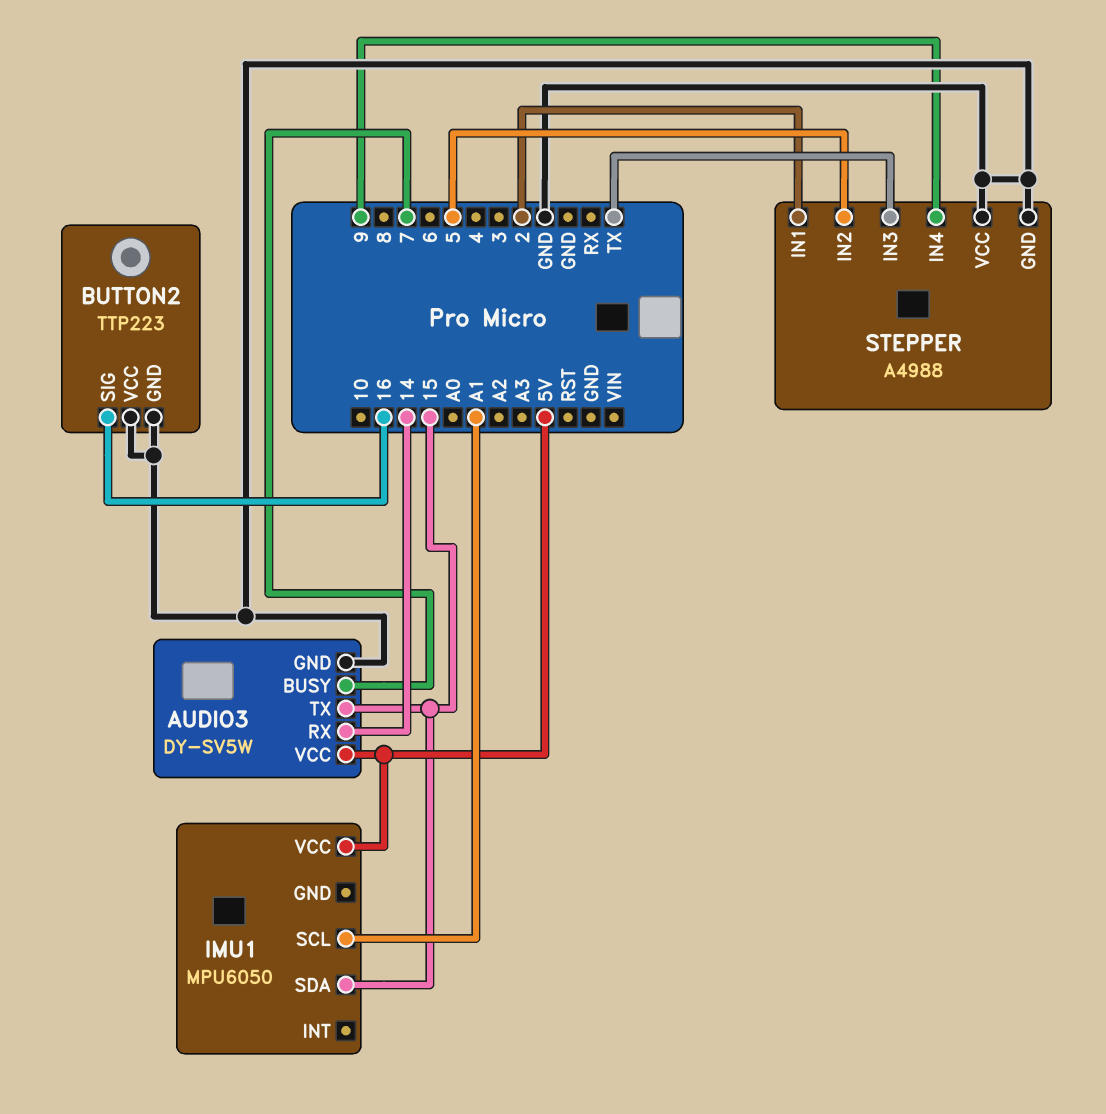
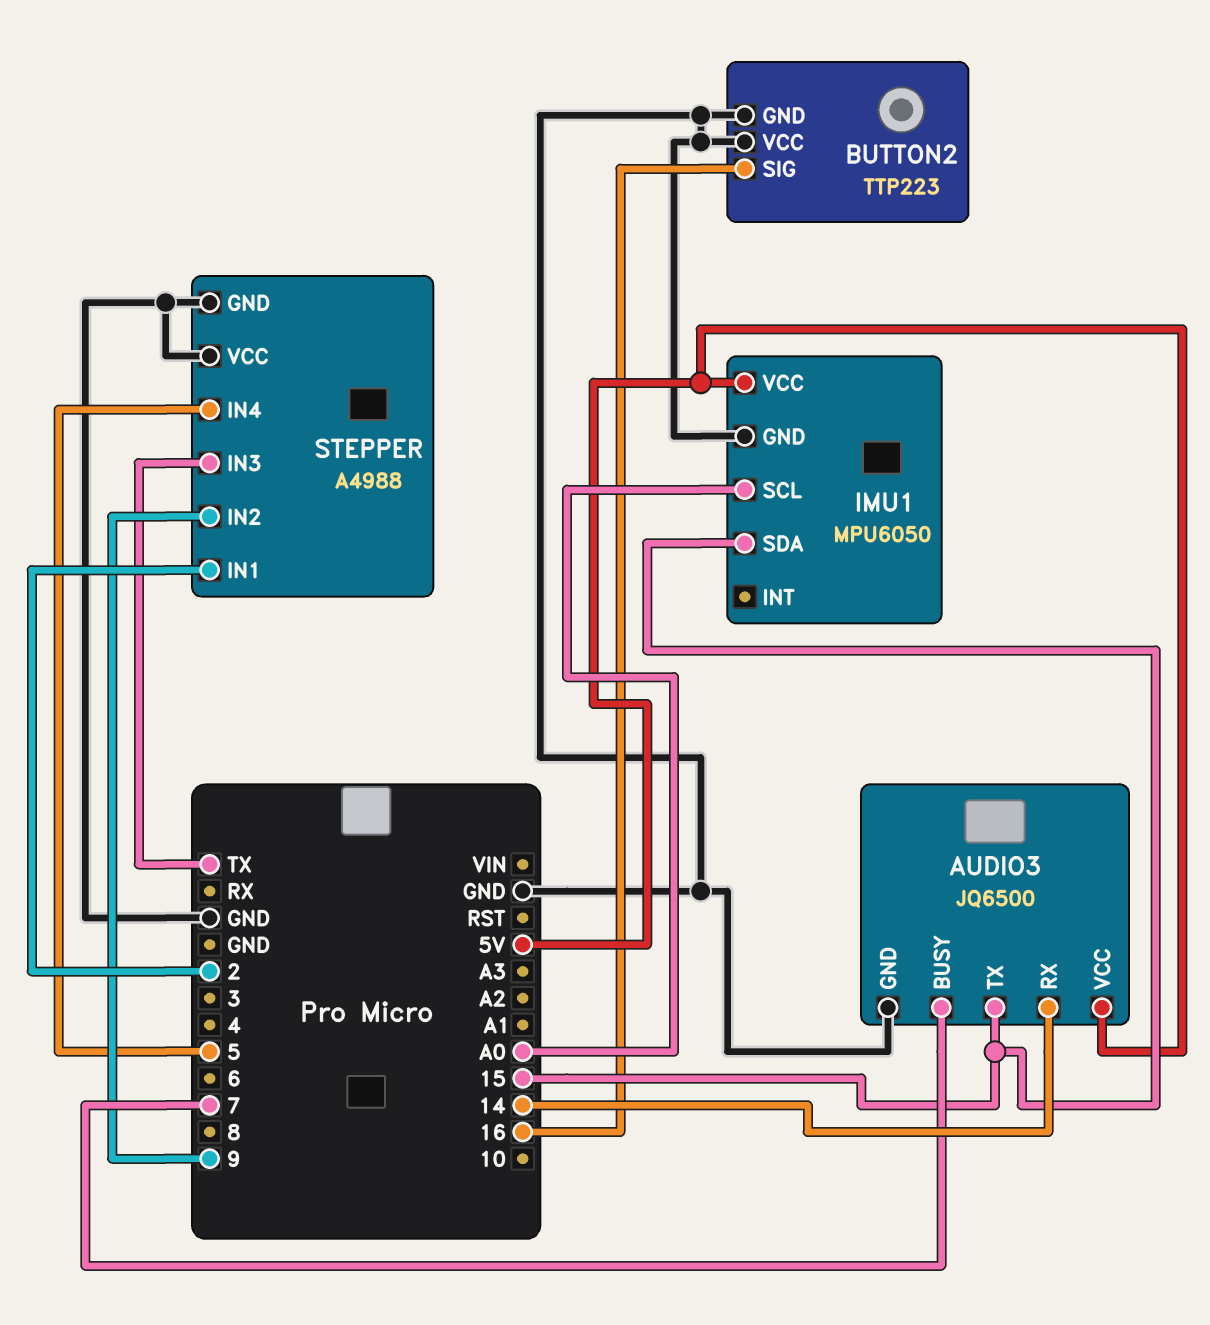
AUDIO3: DY-SV5W -> JQ6500
IMU1 pin GND: none -> GND
IMU1 pin SCL: A1 -> A0
STEPPER pin IN2: 5 -> 9
STEPPER pin IN4: 9 -> 5

